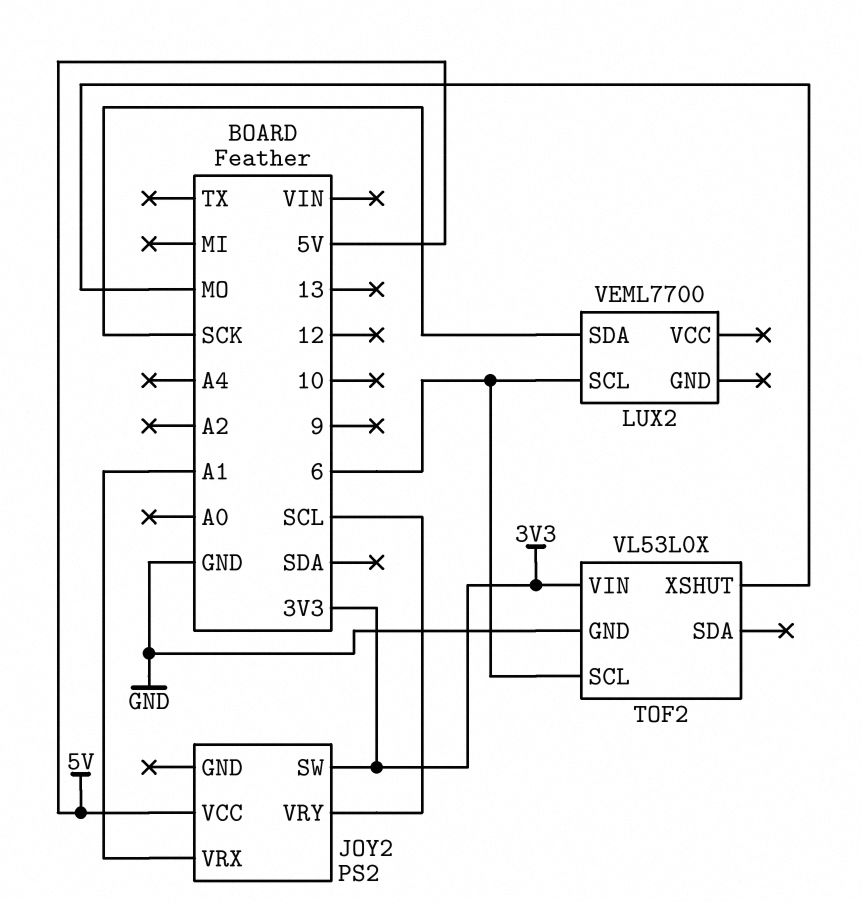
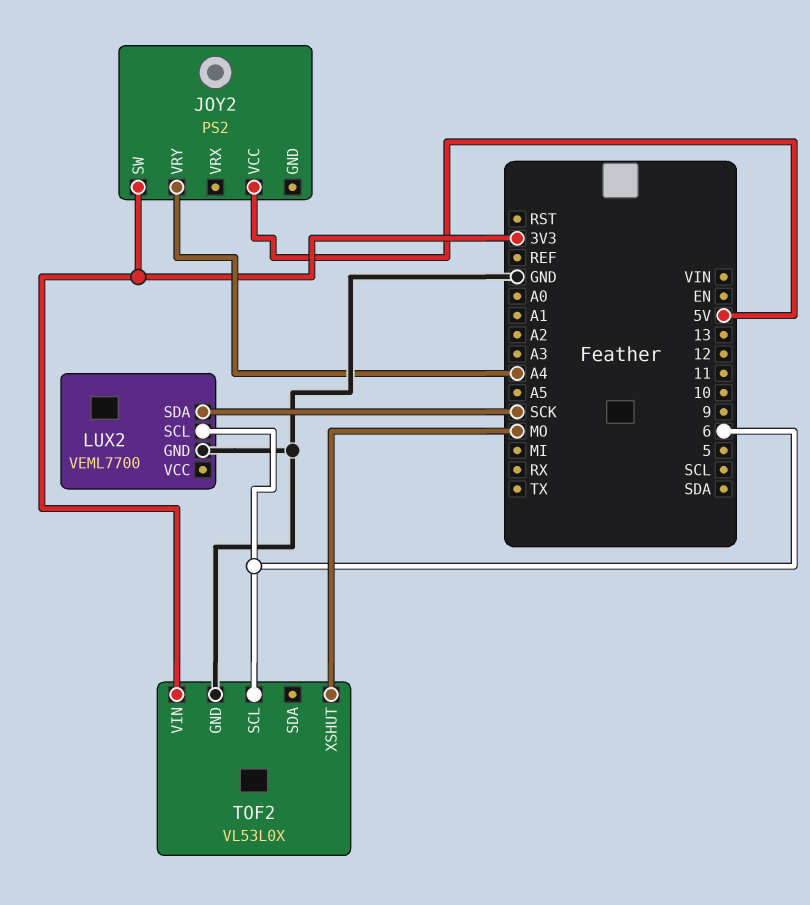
JOY2 pin VRX: A1 -> none
JOY2 pin VRY: SCL -> A4
LUX2 pin GND: none -> GND

